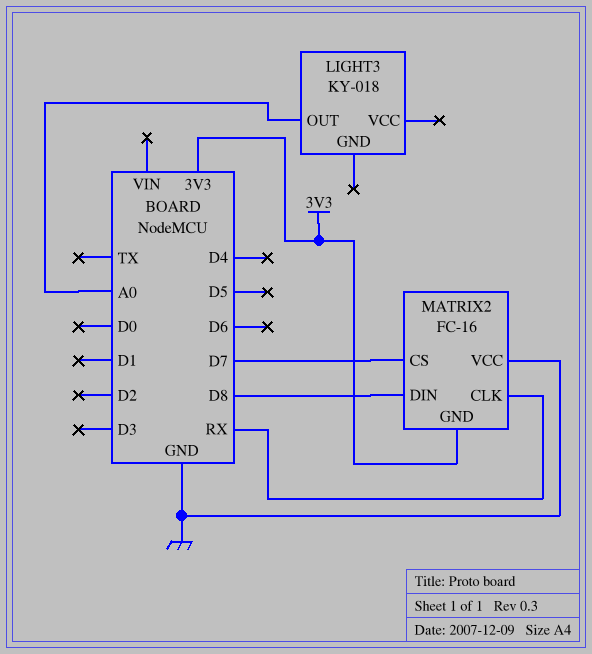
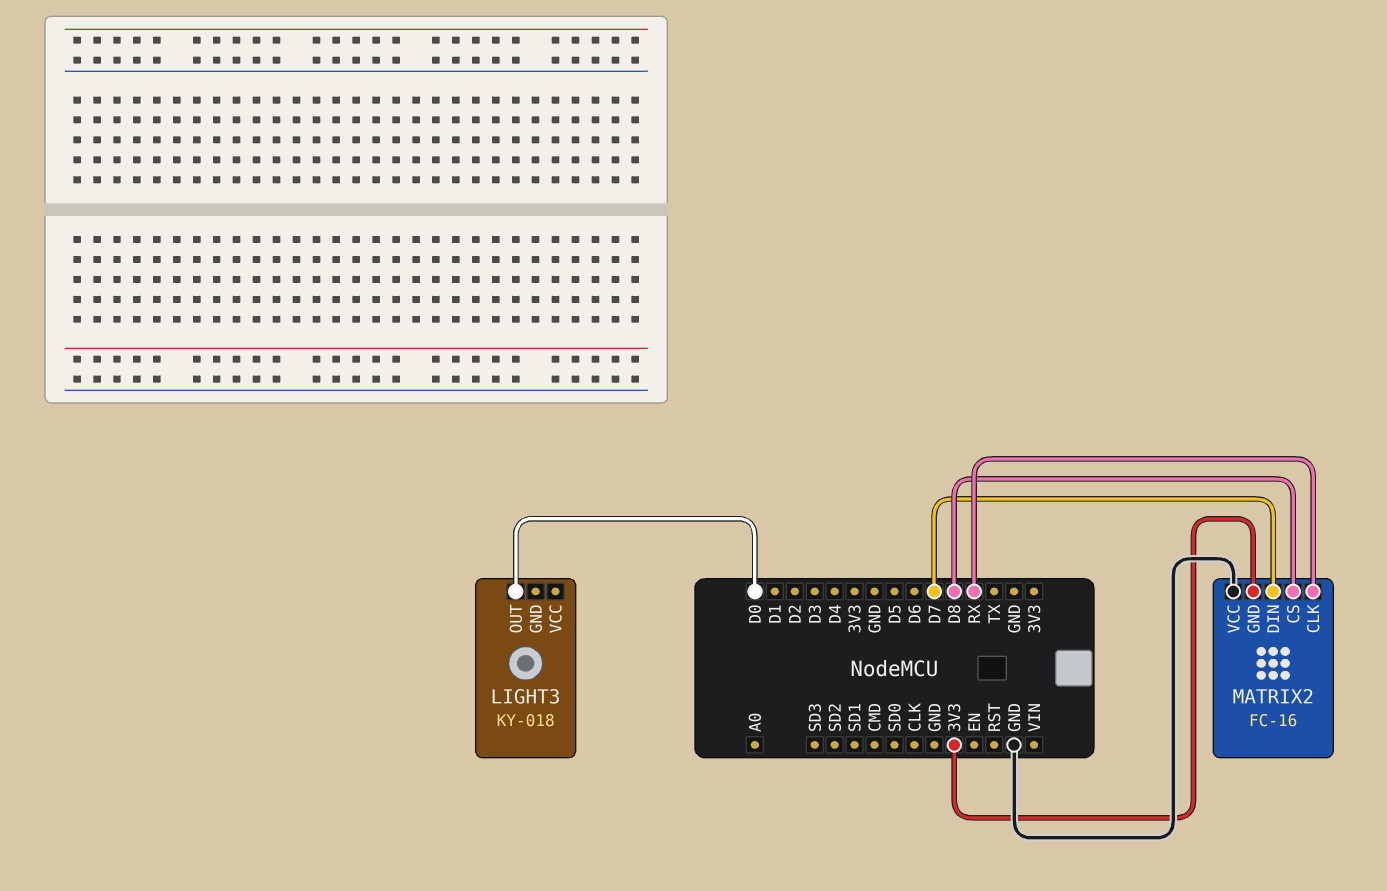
LIGHT3 pin OUT: A0 -> D0
MATRIX2 pin CS: D7 -> D8
MATRIX2 pin DIN: D8 -> D7

